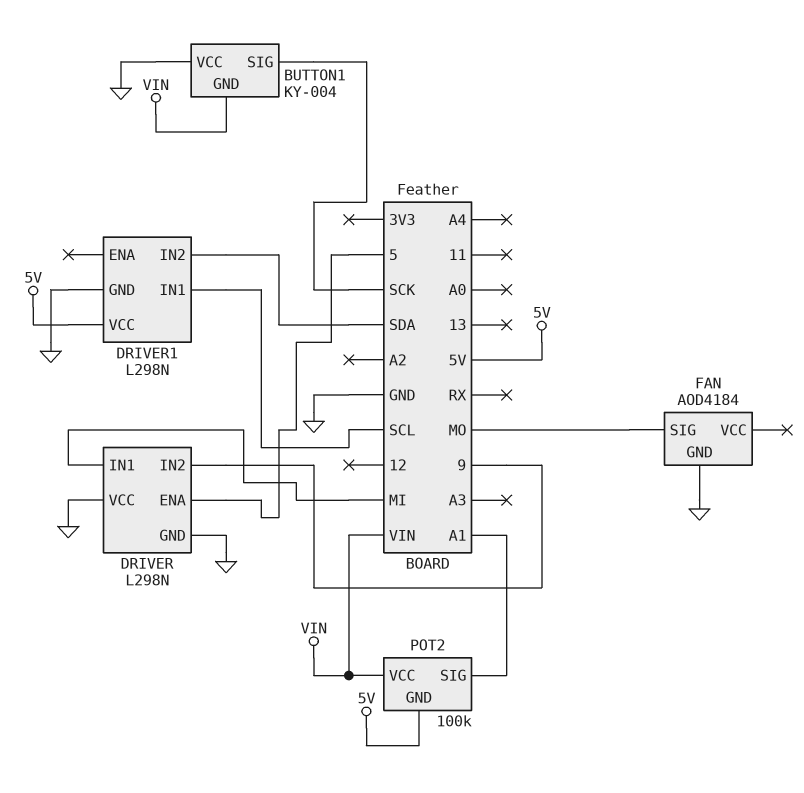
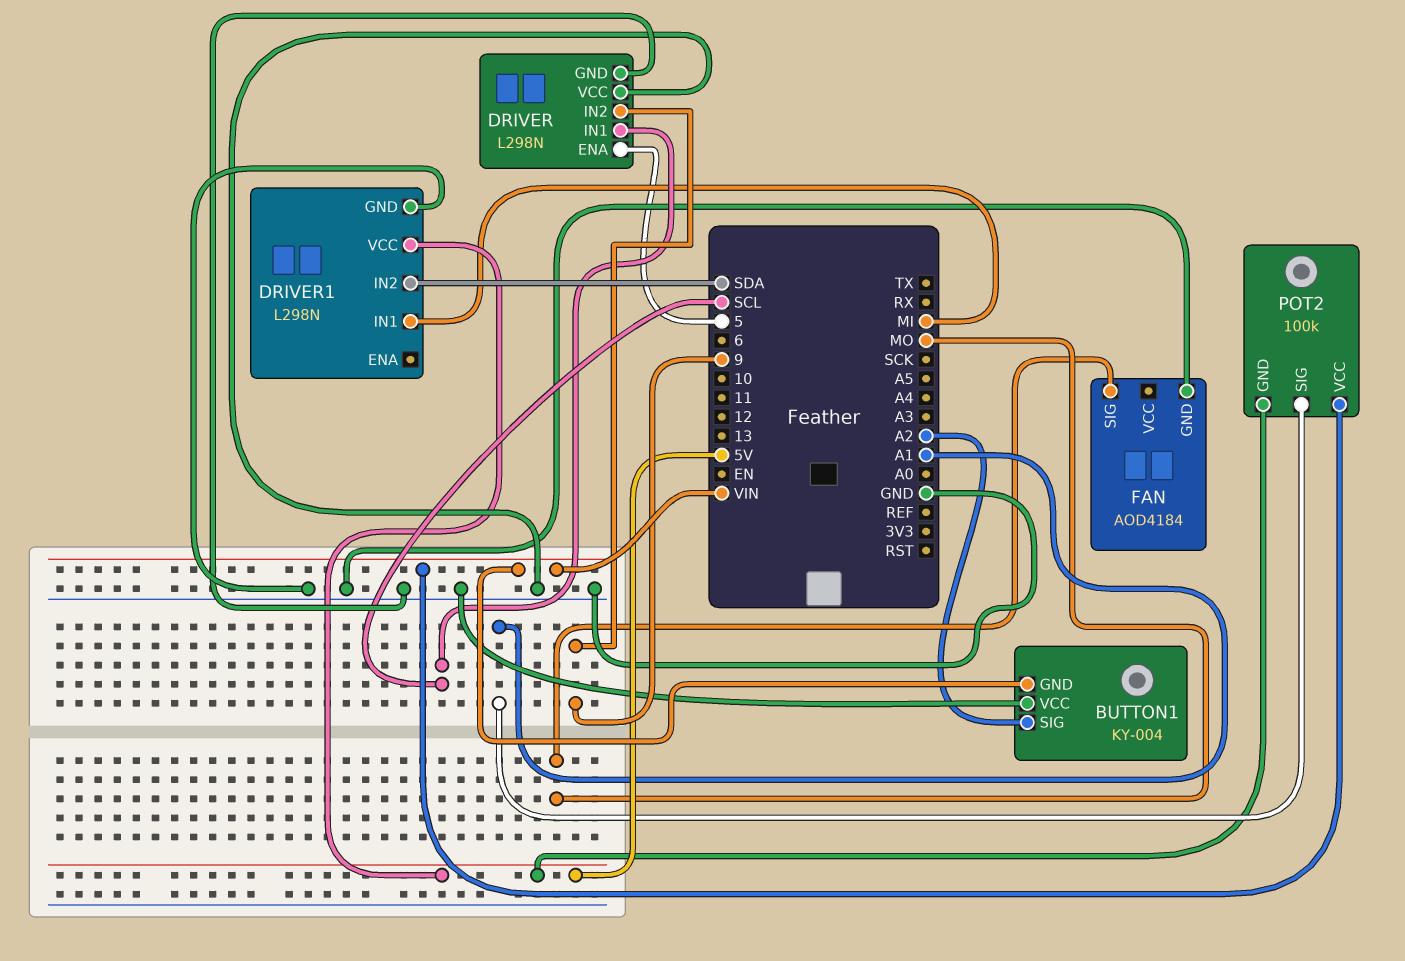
BUTTON1 pin SIG: SCK -> A2
DRIVER pin IN1: MI -> SCL
DRIVER1 pin IN1: SCL -> MI

